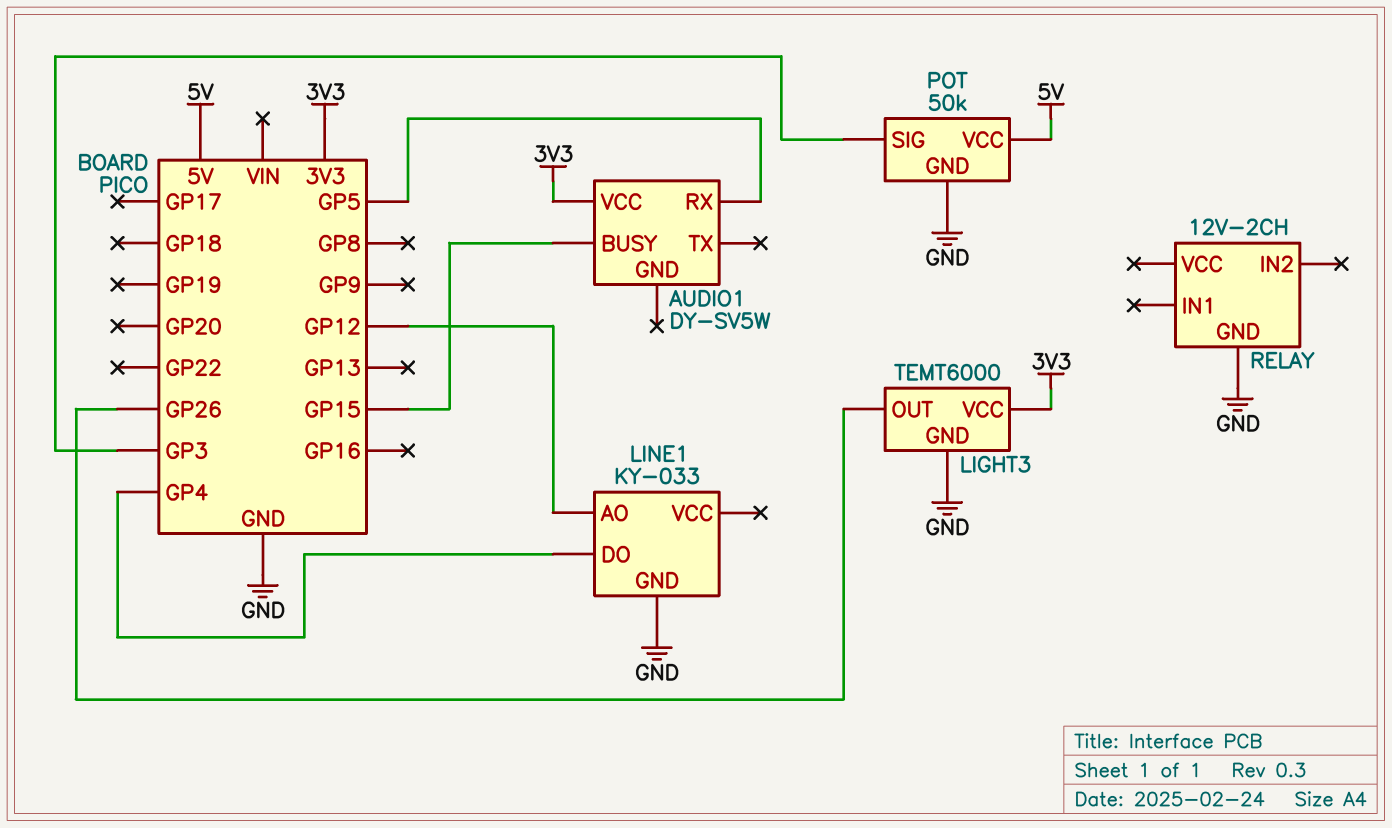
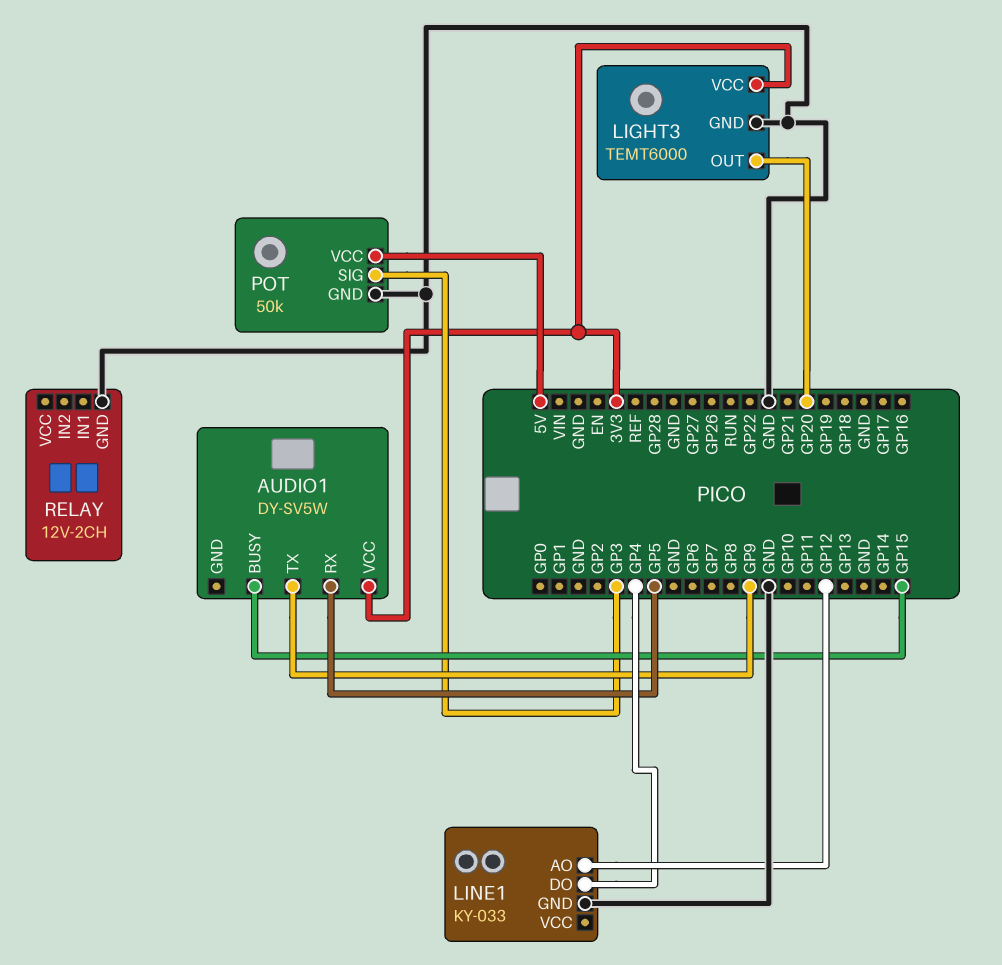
AUDIO1 pin TX: none -> GP9
LIGHT3 pin OUT: GP26 -> GP20

